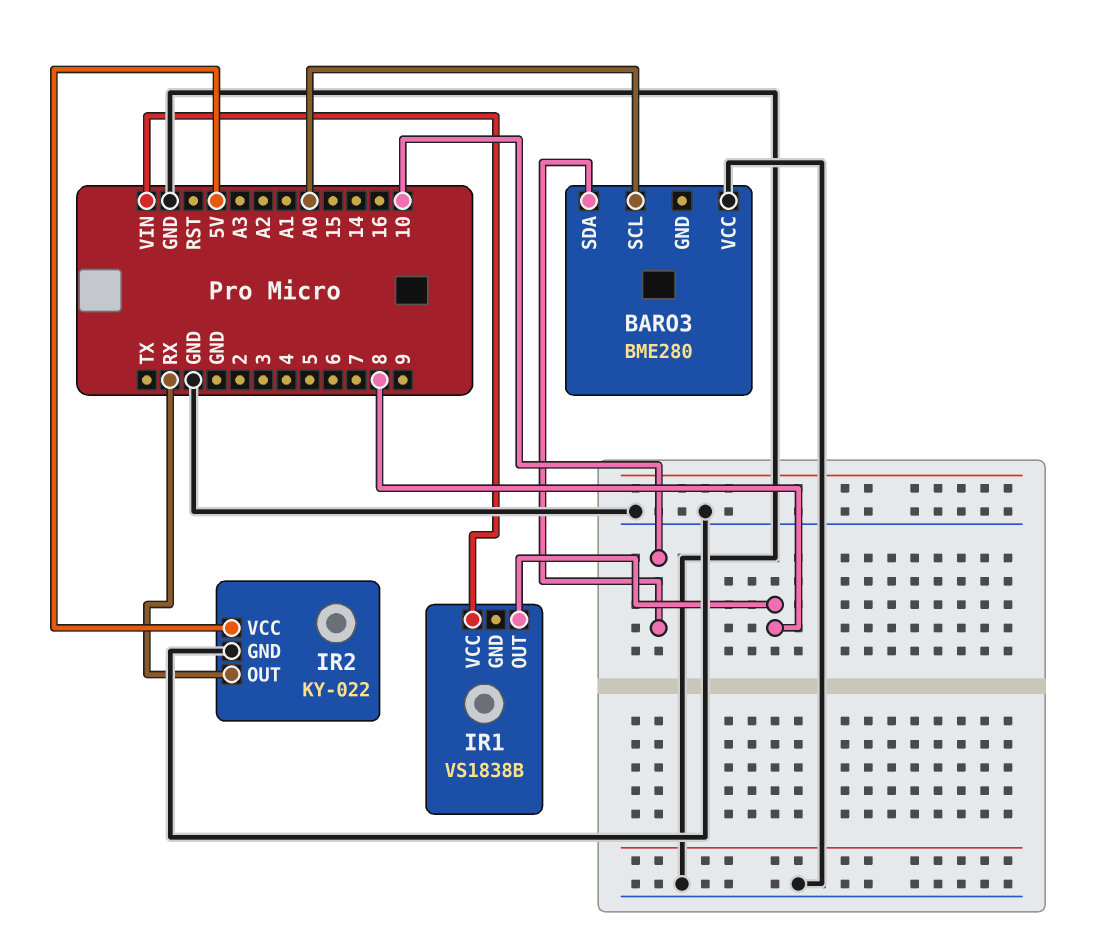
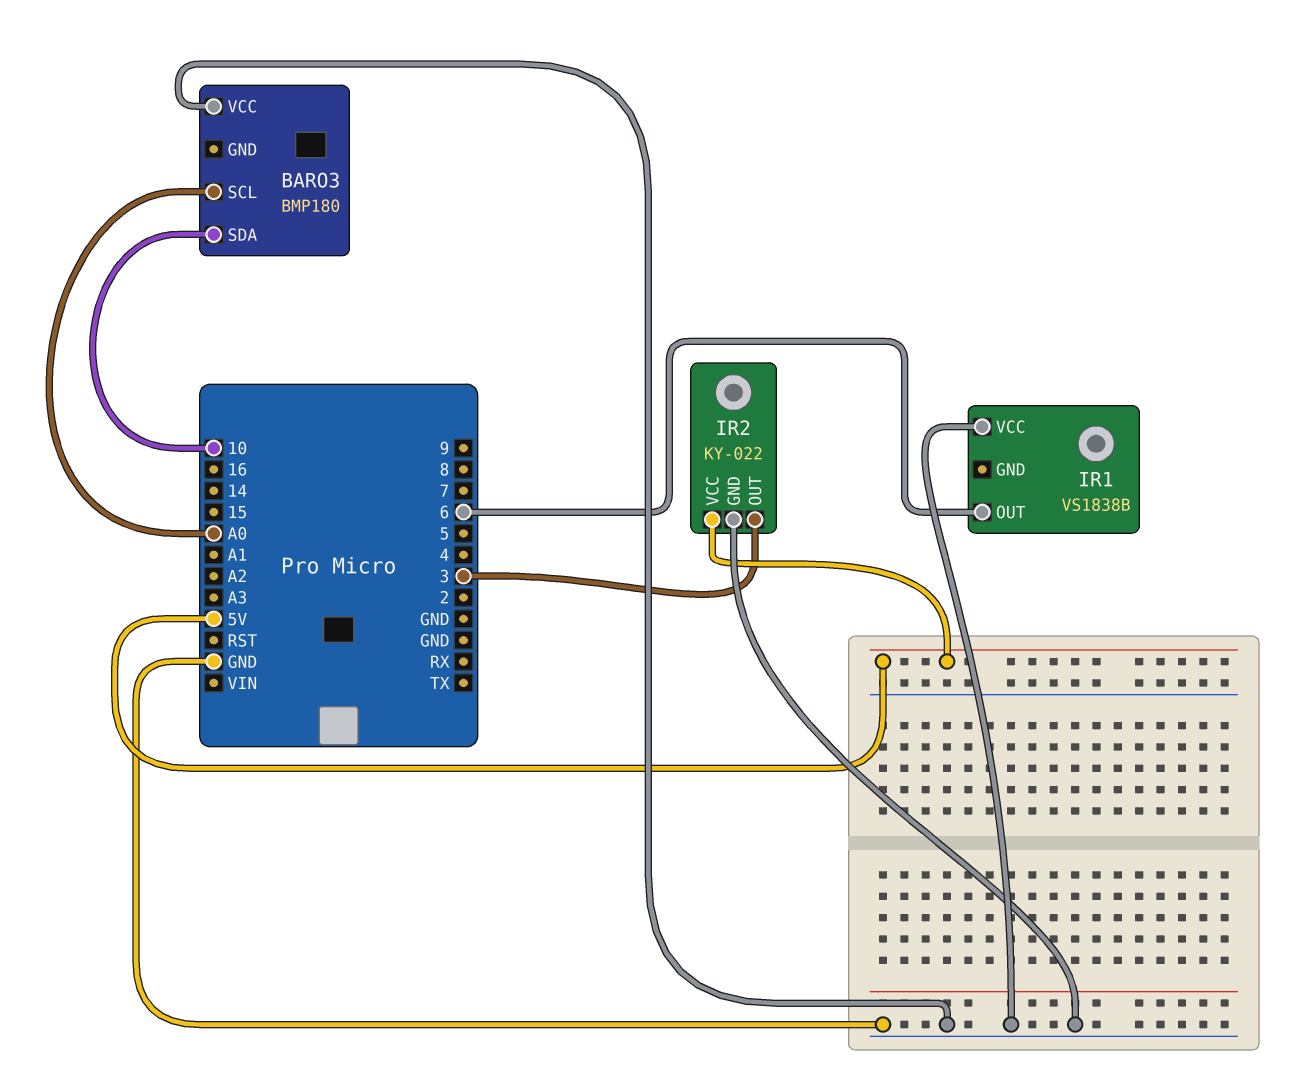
BARO3: BME280 -> BMP180
IR1 pin OUT: 8 -> 6
IR1 pin VCC: VIN -> GND
IR2 pin OUT: RX -> 3

